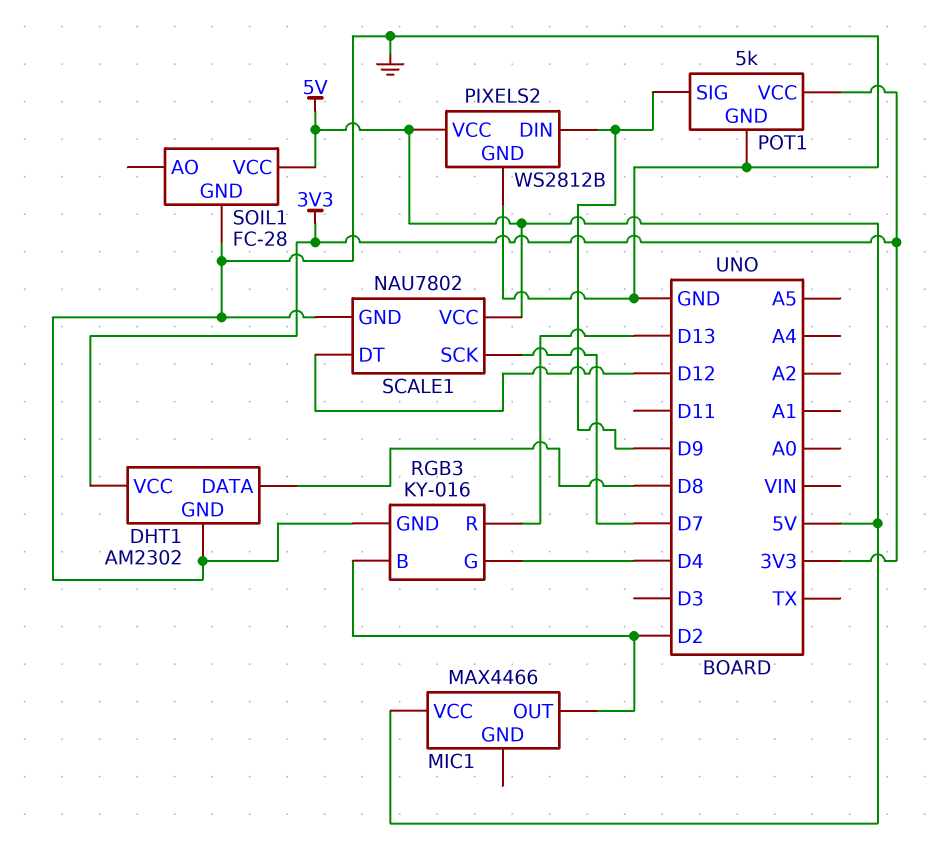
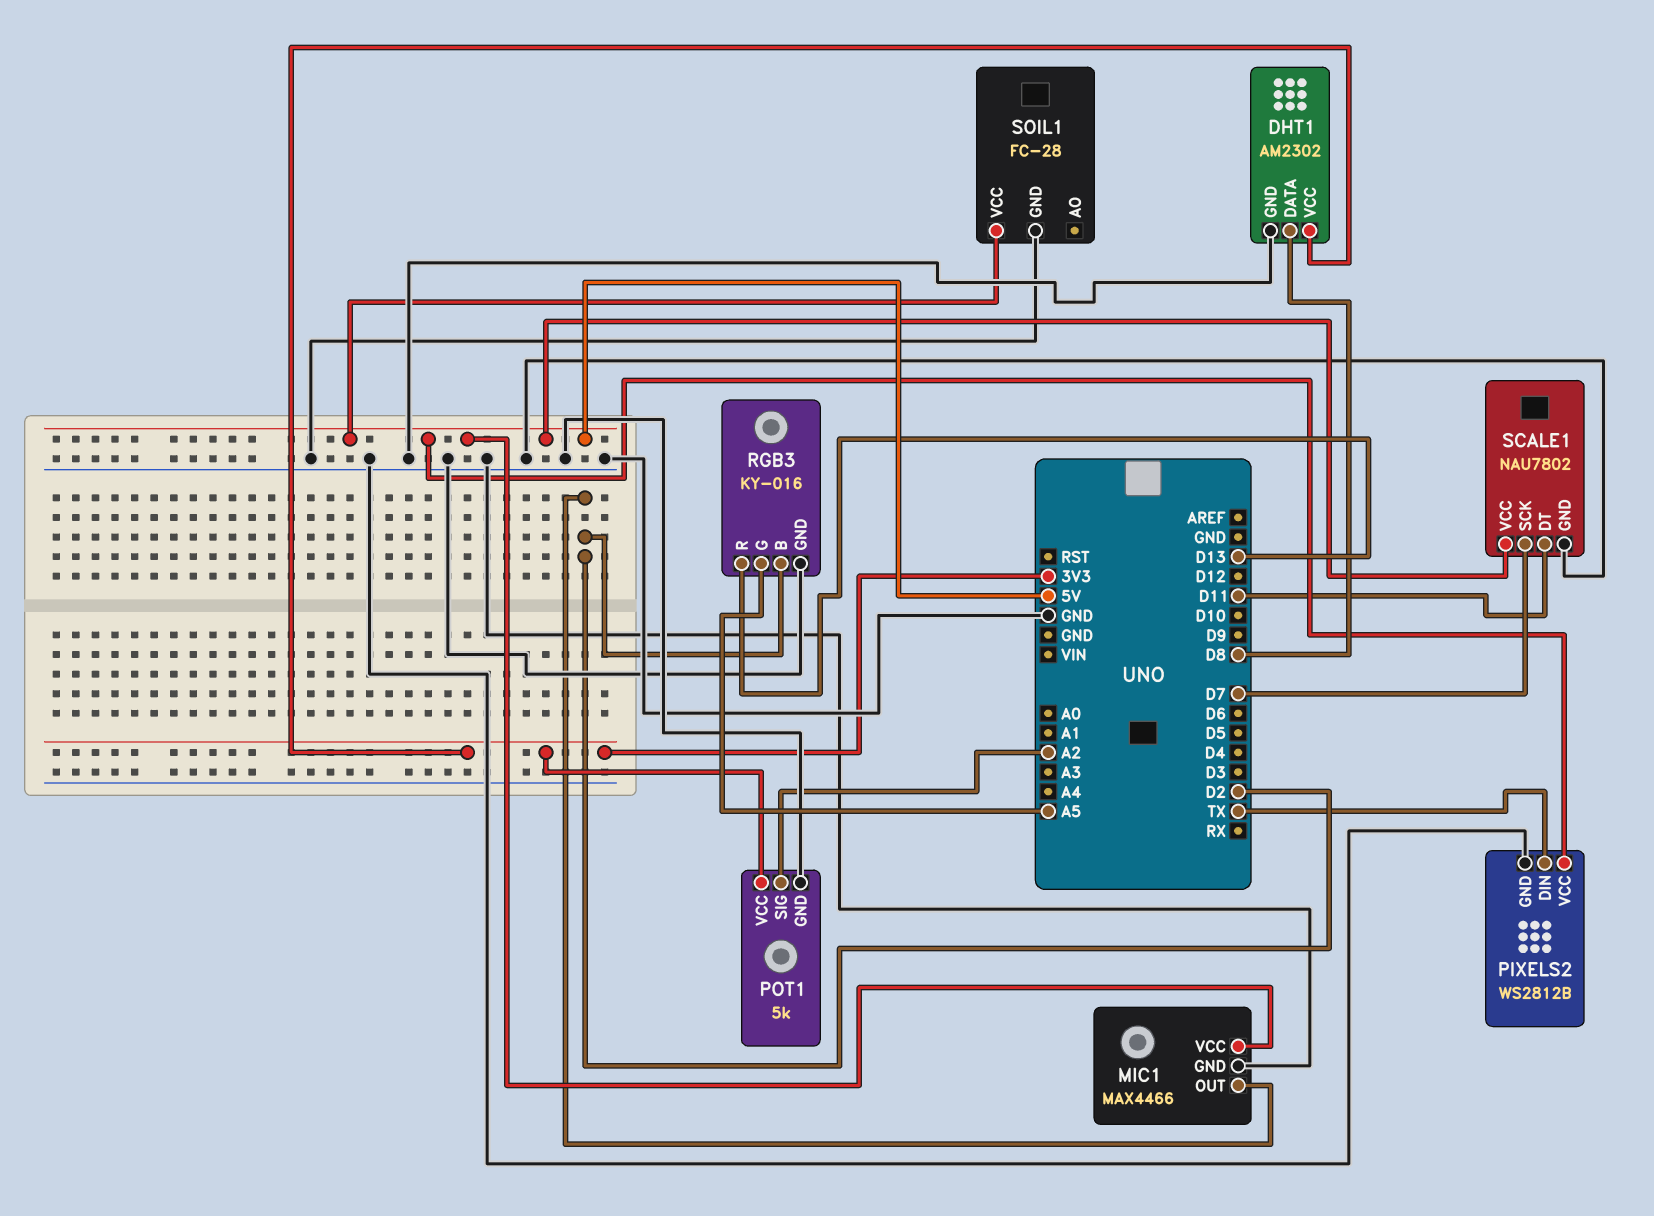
MIC1 pin GND: none -> GND
PIXELS2 pin DIN: D9 -> TX
POT1 pin SIG: D9 -> A2
RGB3 pin G: D4 -> A5
SCALE1 pin DT: D12 -> D11

